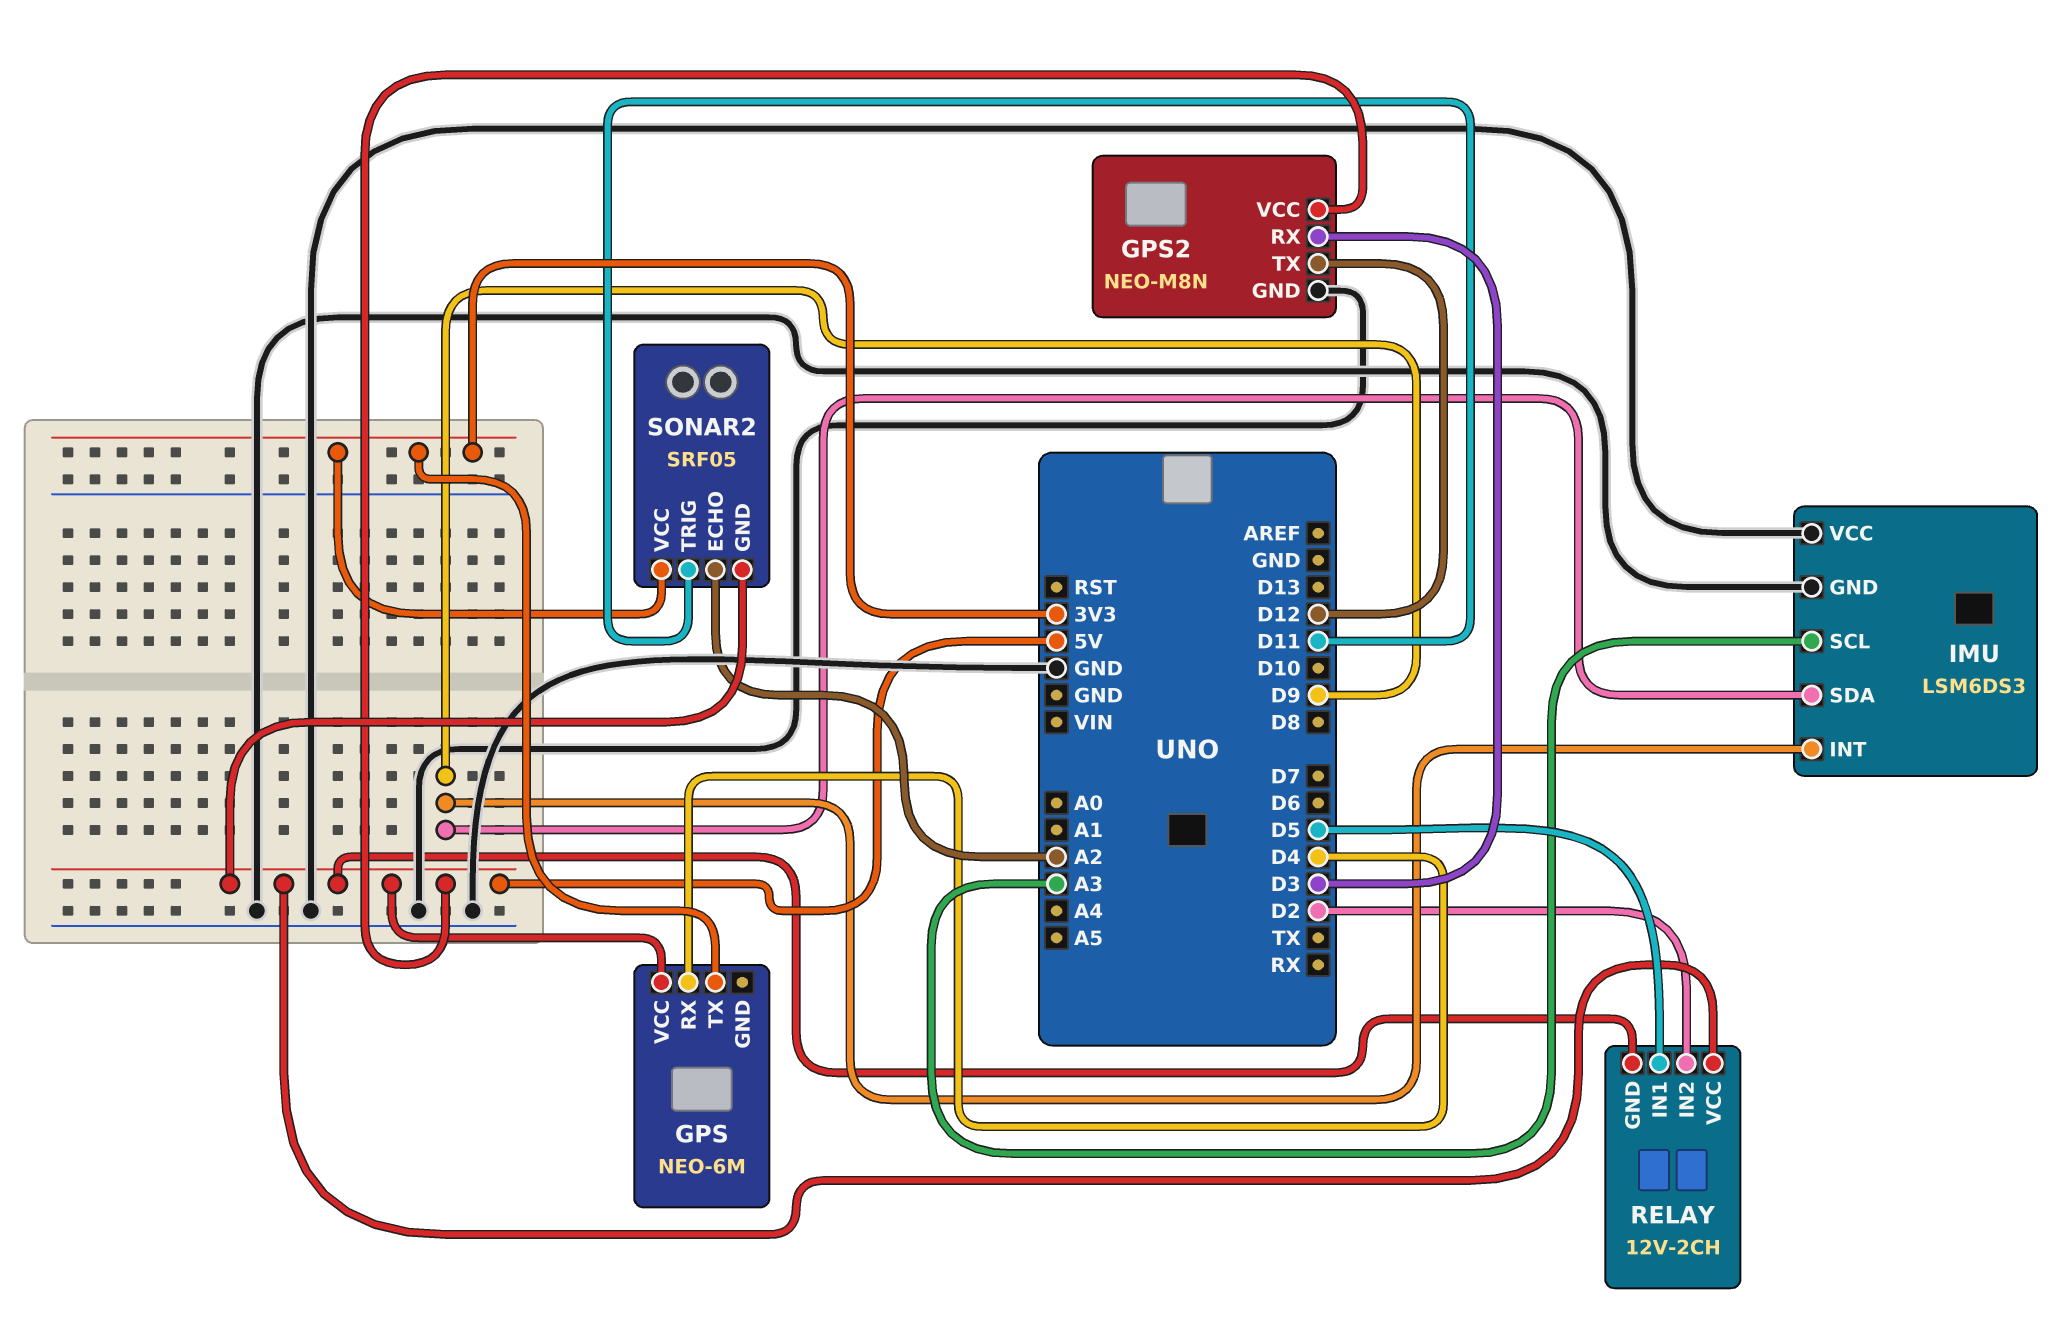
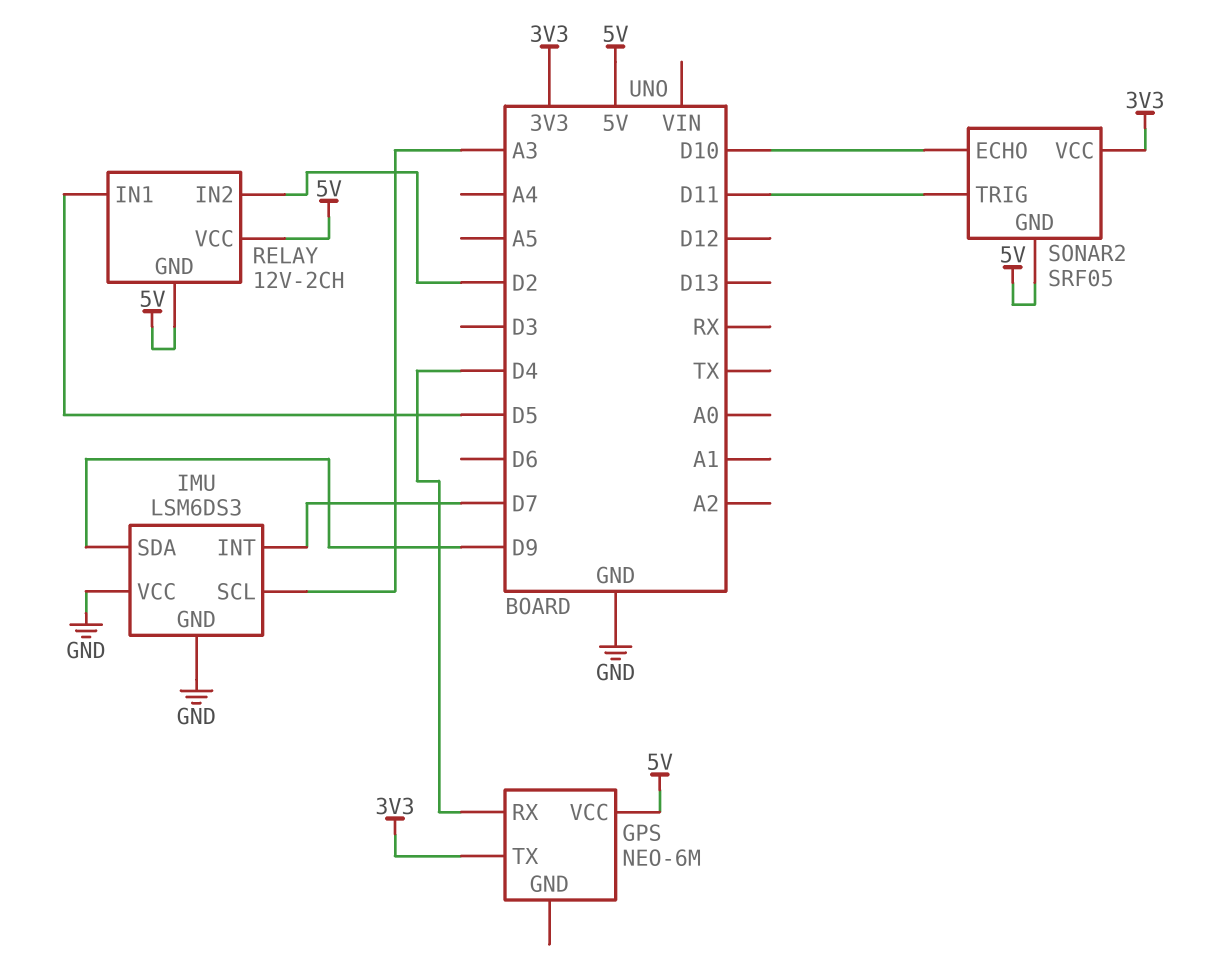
GPS2: NEO-M8N -> none
GPS2 pin GND: GND -> none
GPS2 pin RX: D3 -> none
GPS2 pin TX: D12 -> none
GPS2 pin VCC: 5V -> none
IMU pin INT: D9 -> D7
SONAR2 pin ECHO: A2 -> D10

